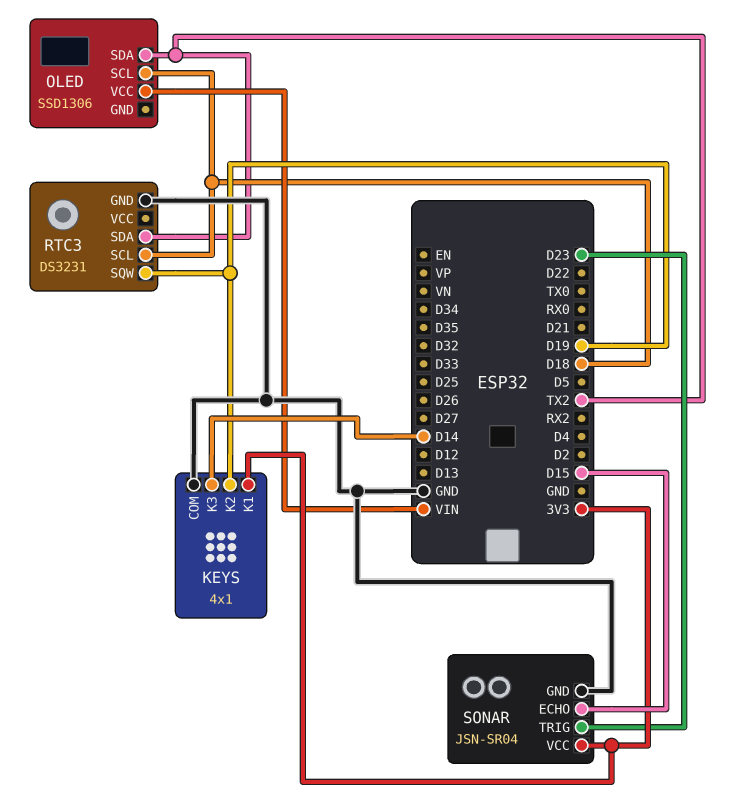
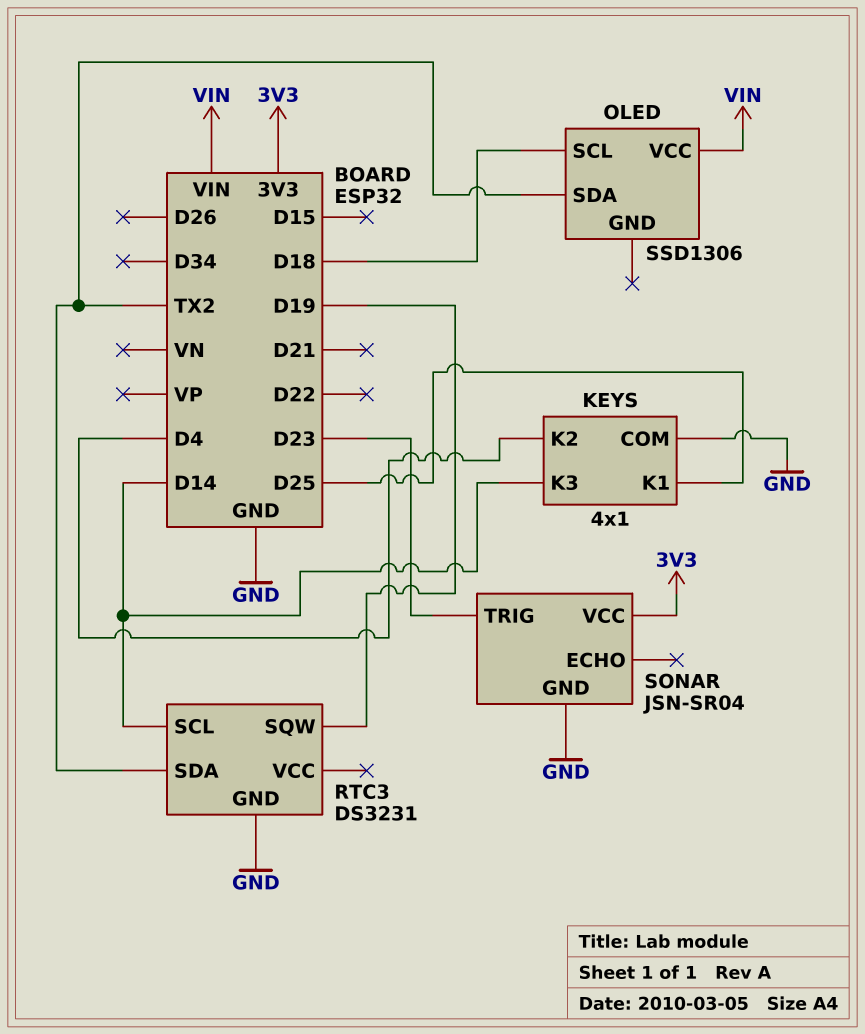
KEYS pin K1: 3V3 -> D25
KEYS pin K2: D19 -> D4
RTC3 pin SCL: D18 -> D14
SONAR pin ECHO: D15 -> none

